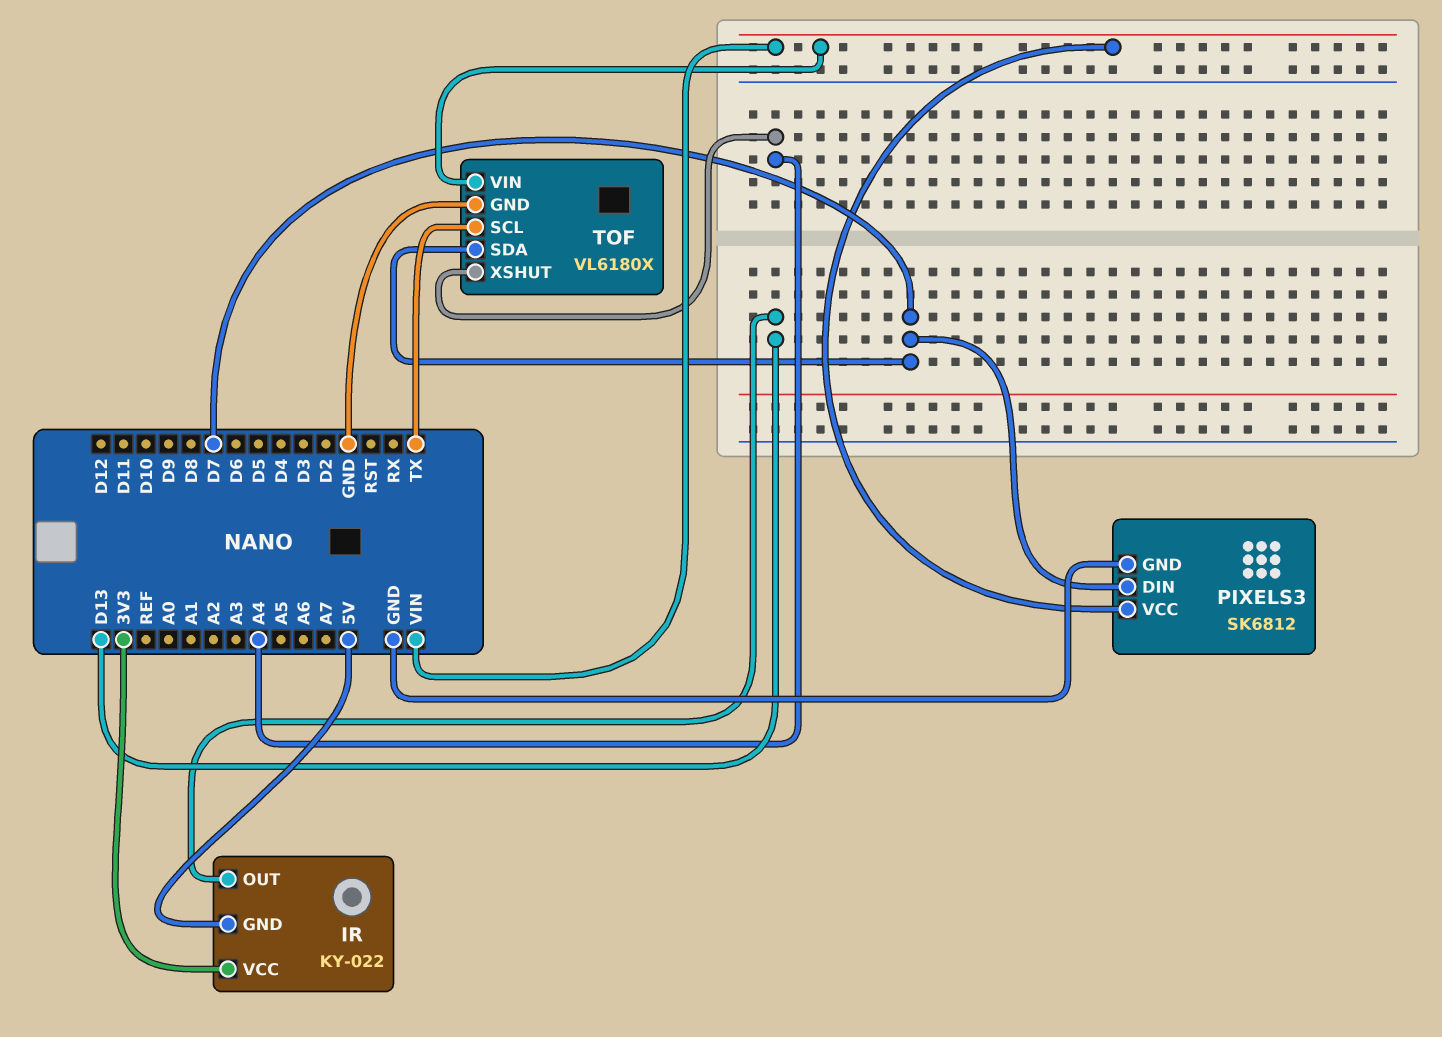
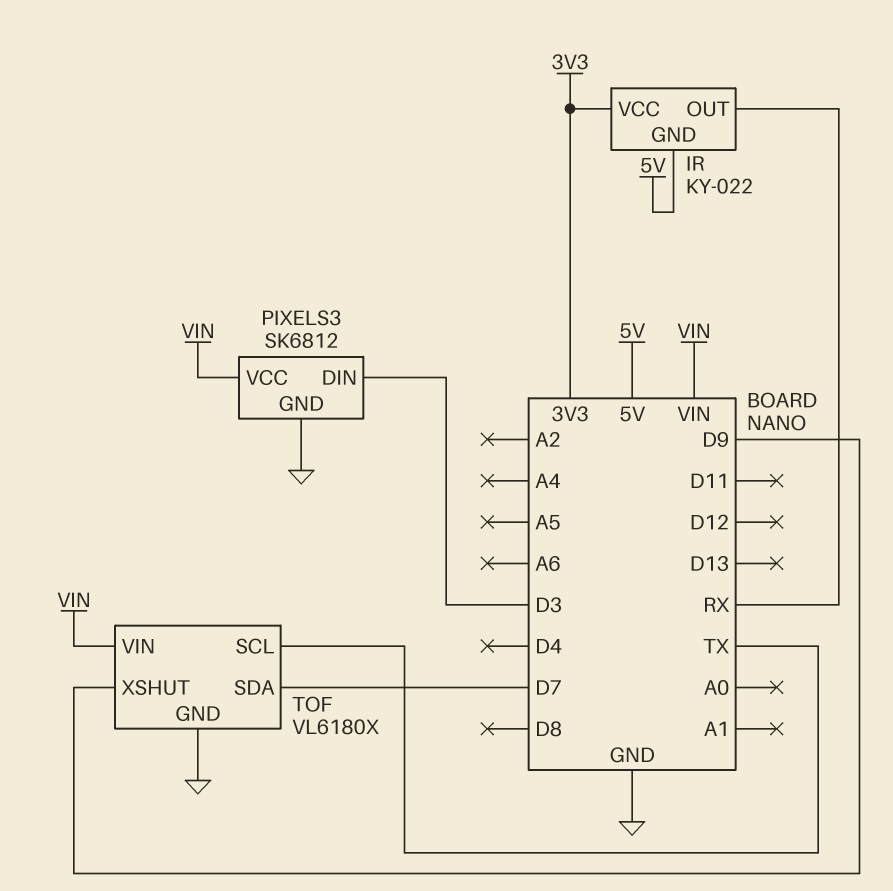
IR pin OUT: D13 -> RX
PIXELS3 pin DIN: D7 -> D3
TOF pin XSHUT: A4 -> D9

